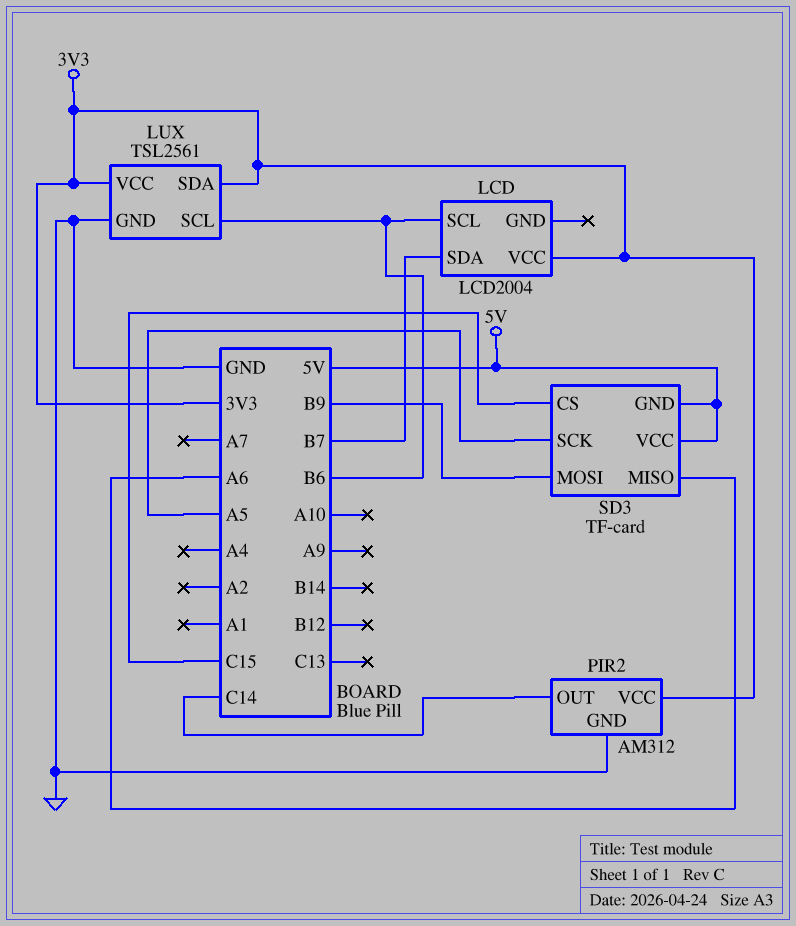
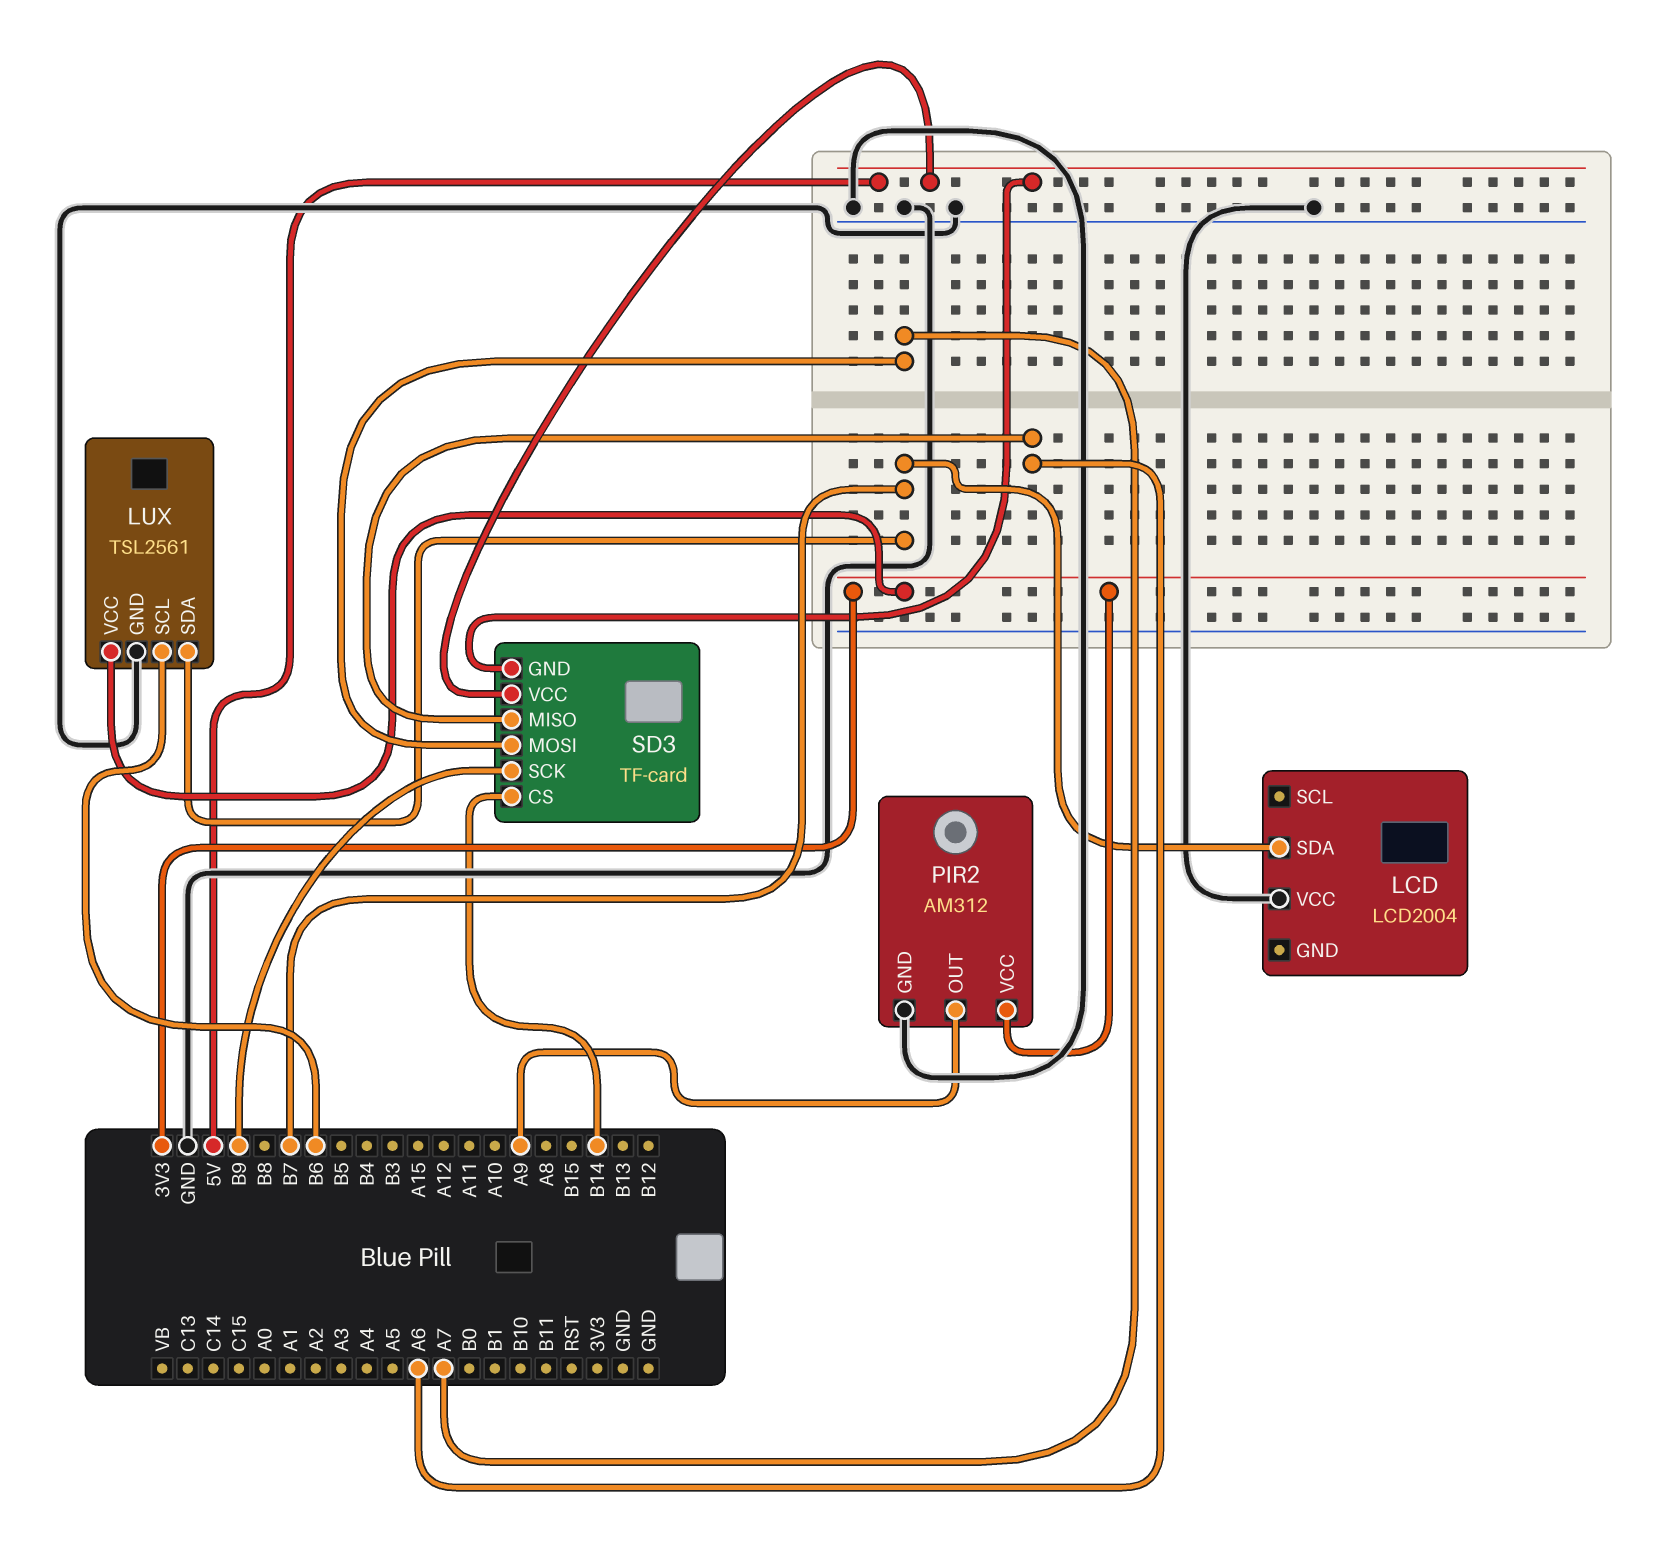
LCD pin SCL: B6 -> none
LCD pin VCC: 3V3 -> GND
LUX pin SDA: 3V3 -> B7
PIR2 pin OUT: C14 -> A9
SD3 pin CS: C15 -> B14
SD3 pin MOSI: B9 -> A7
SD3 pin SCK: A5 -> B9

